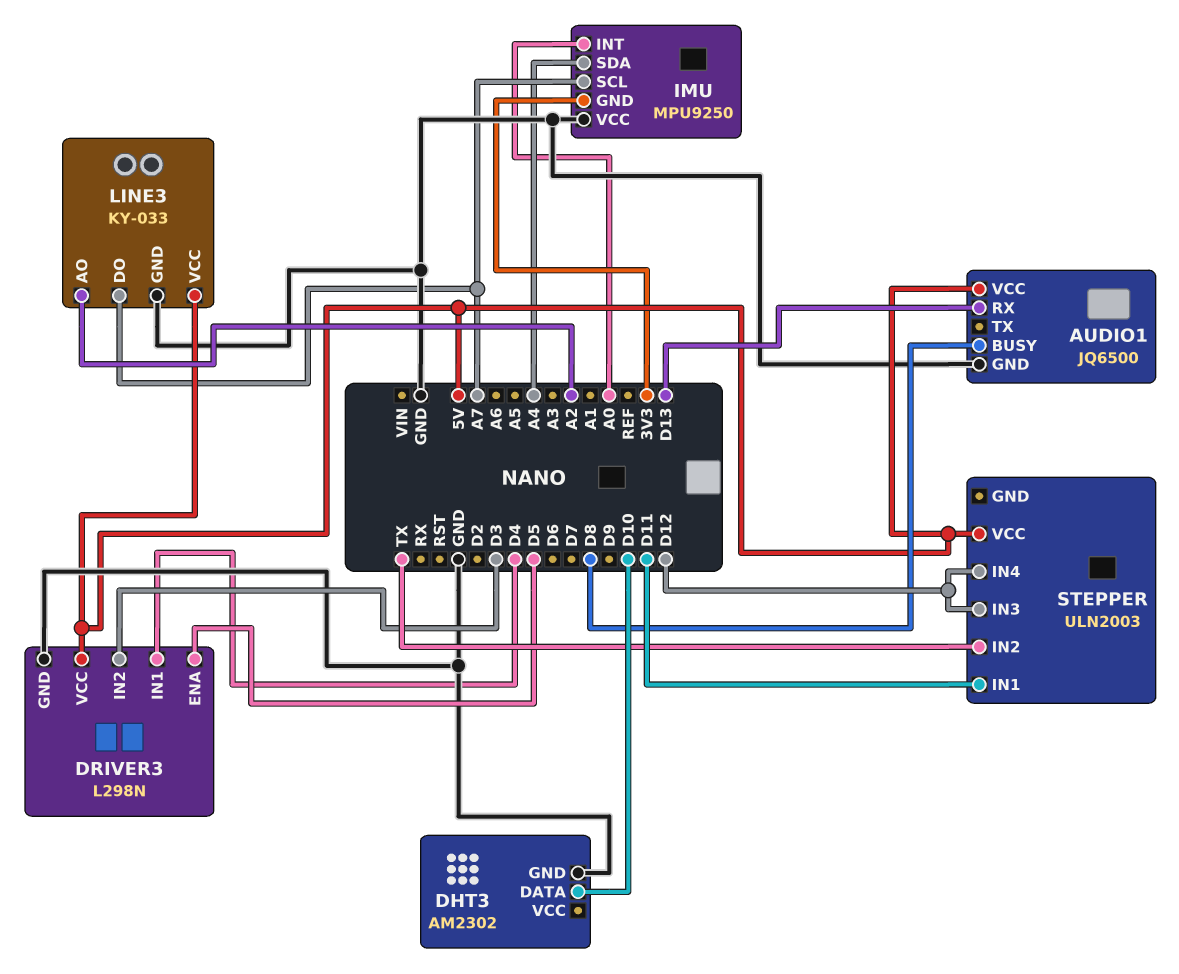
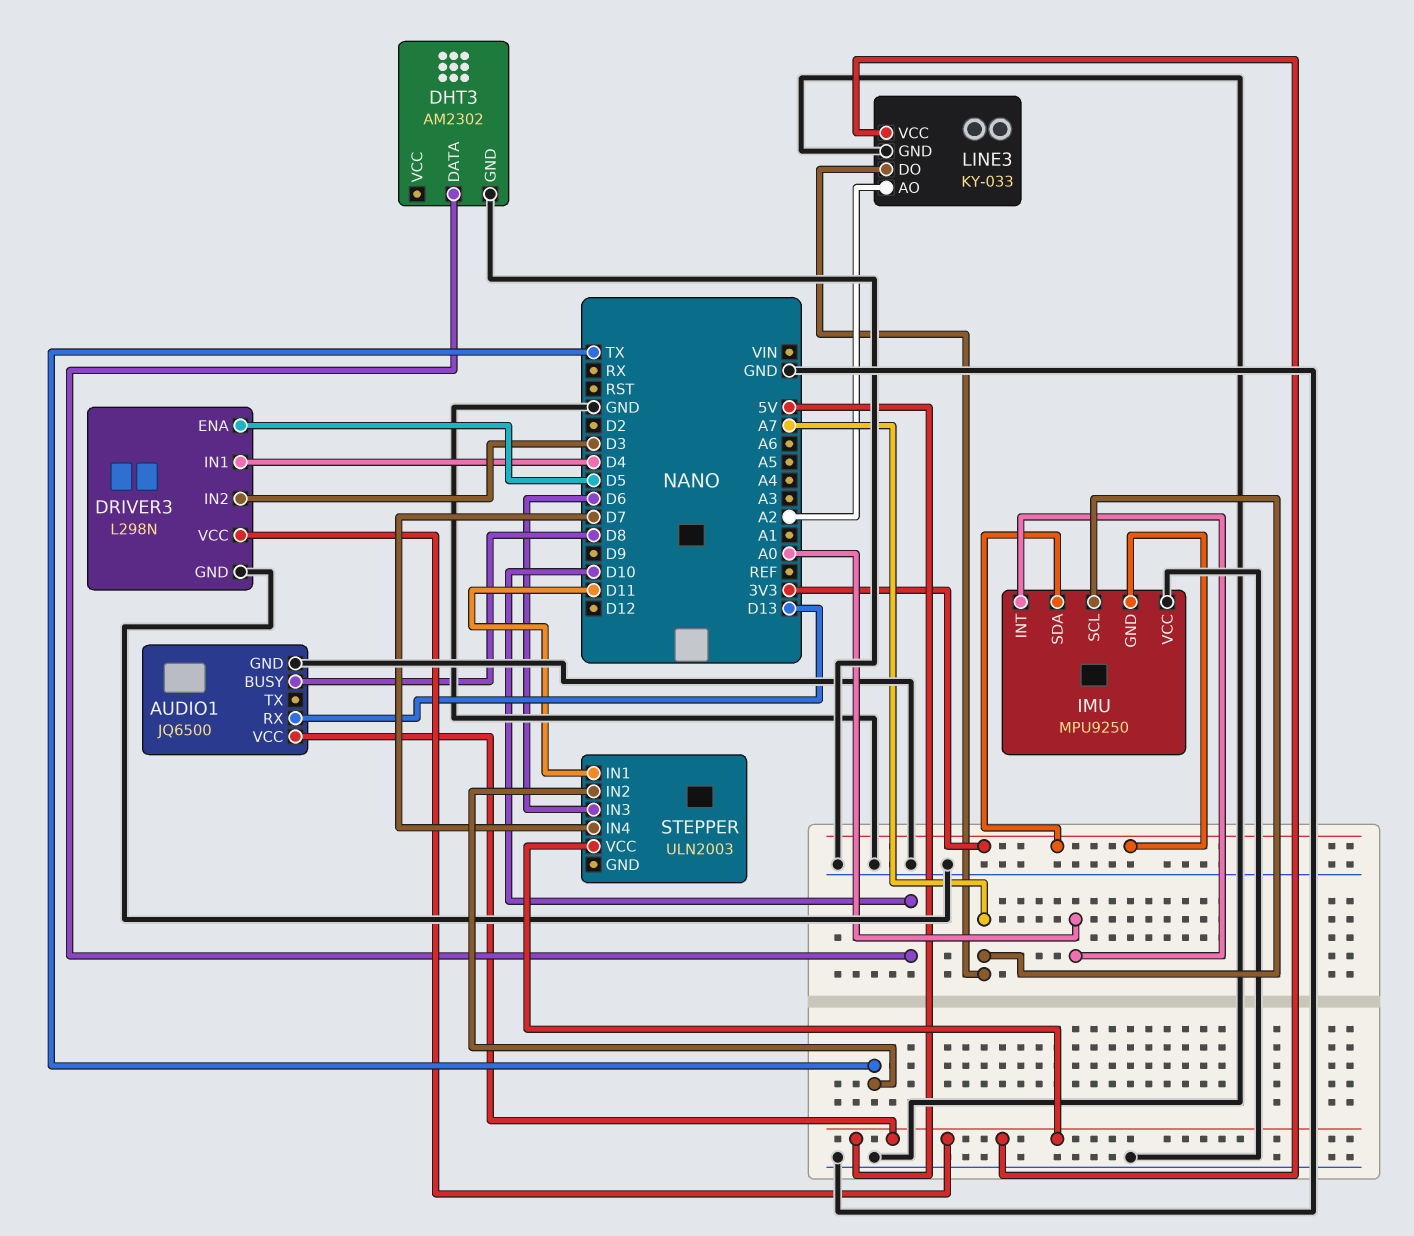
IMU pin SDA: A4 -> 3V3
STEPPER pin IN3: D12 -> D6
STEPPER pin IN4: D12 -> D7

